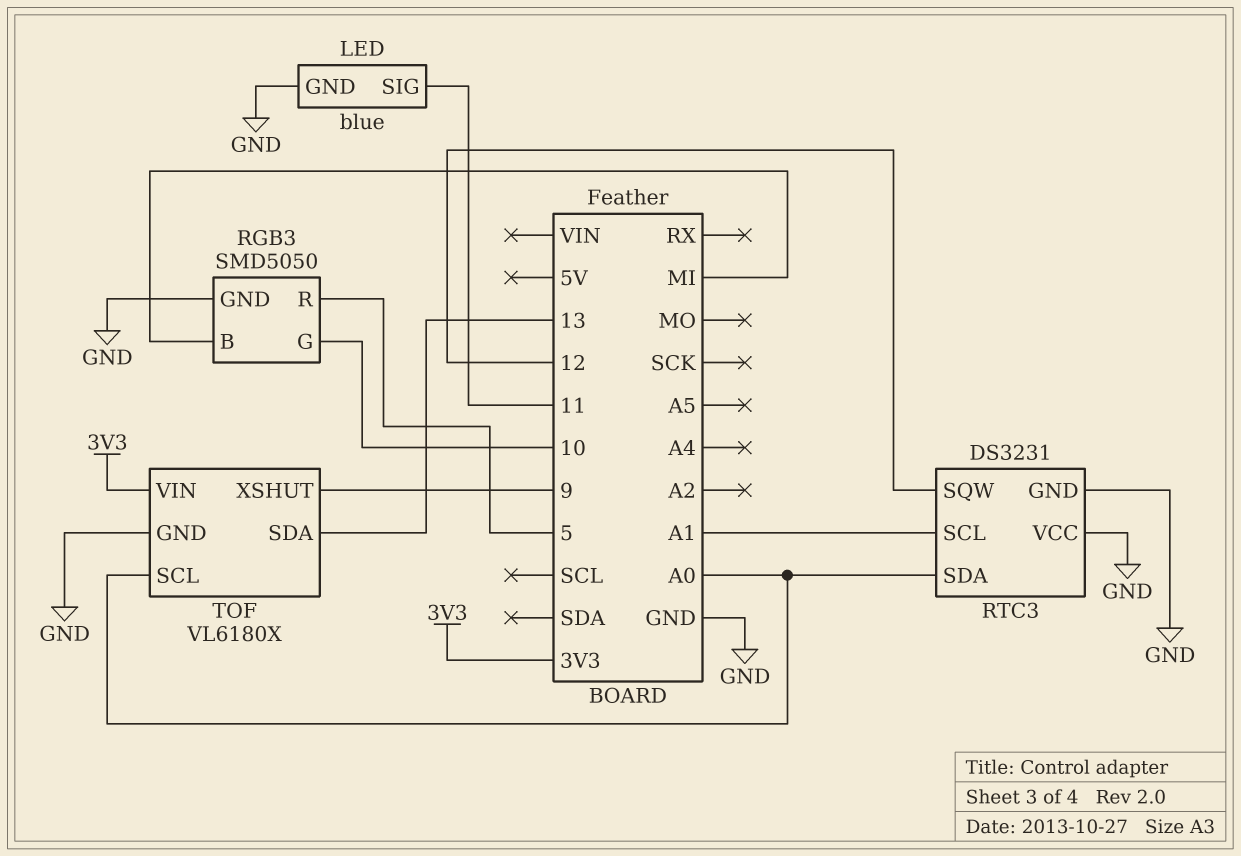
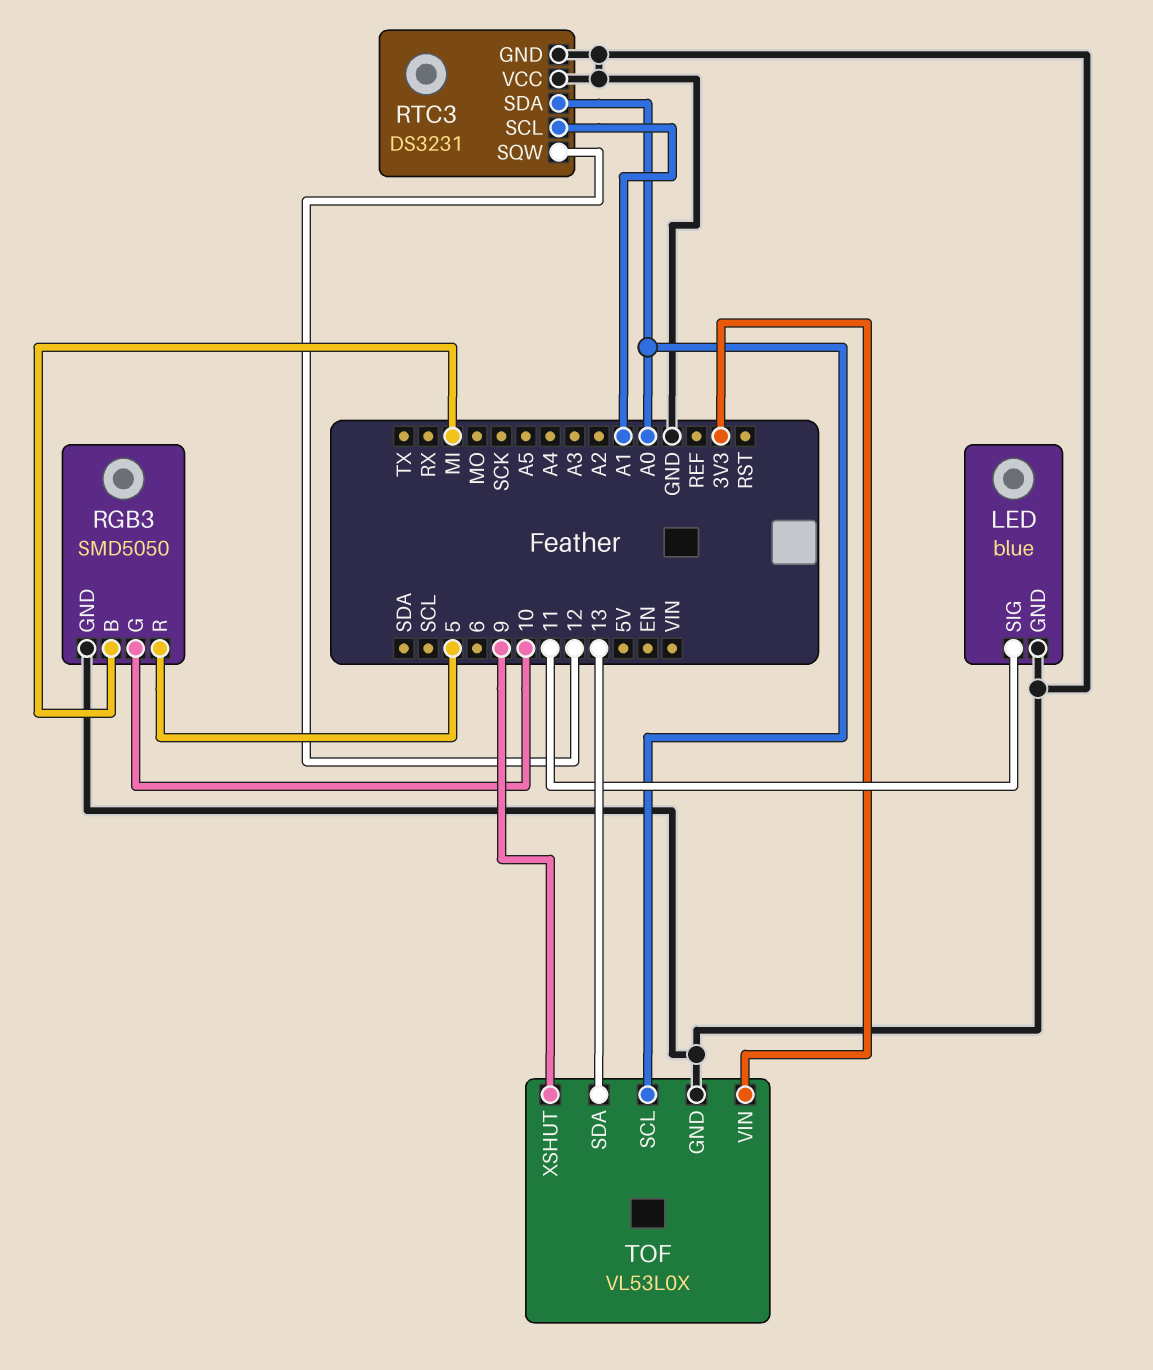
TOF: VL6180X -> VL53L0X

